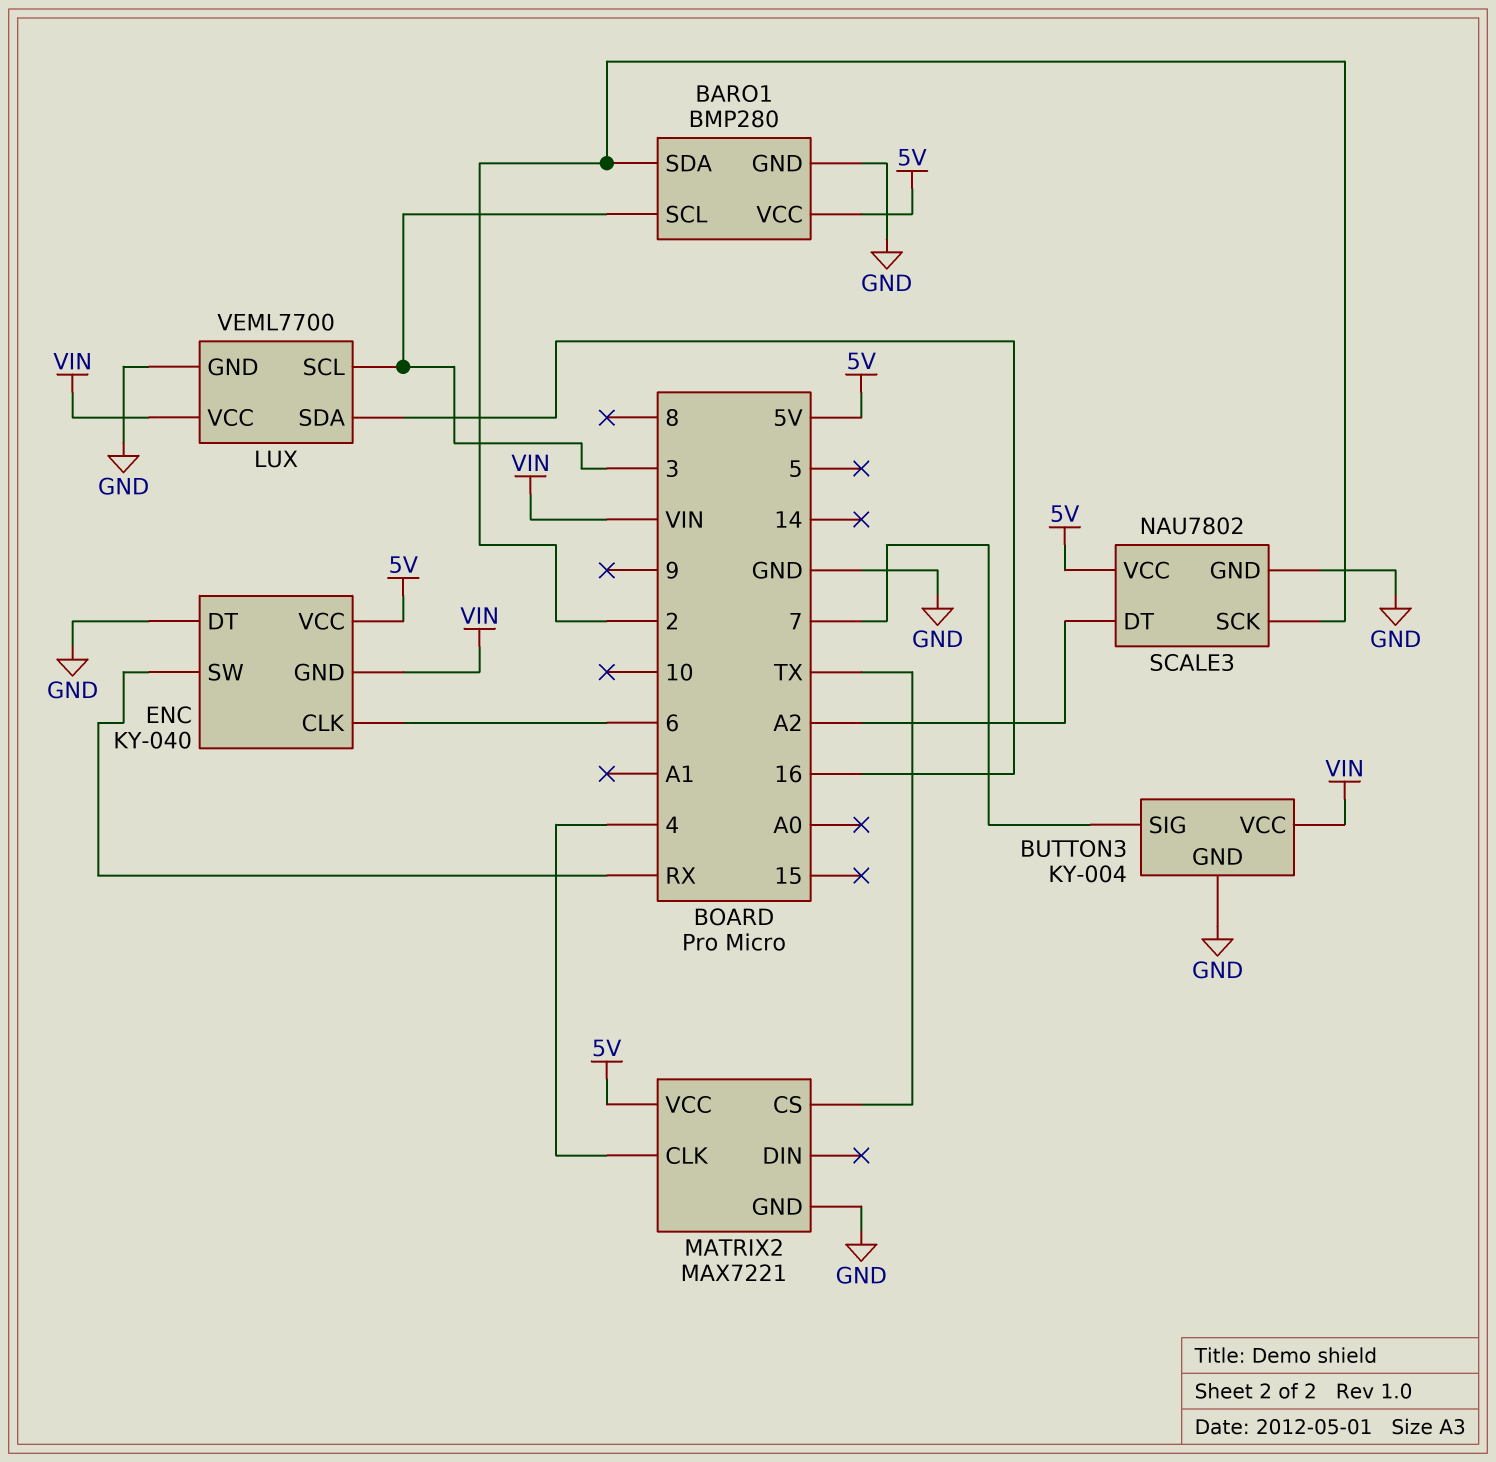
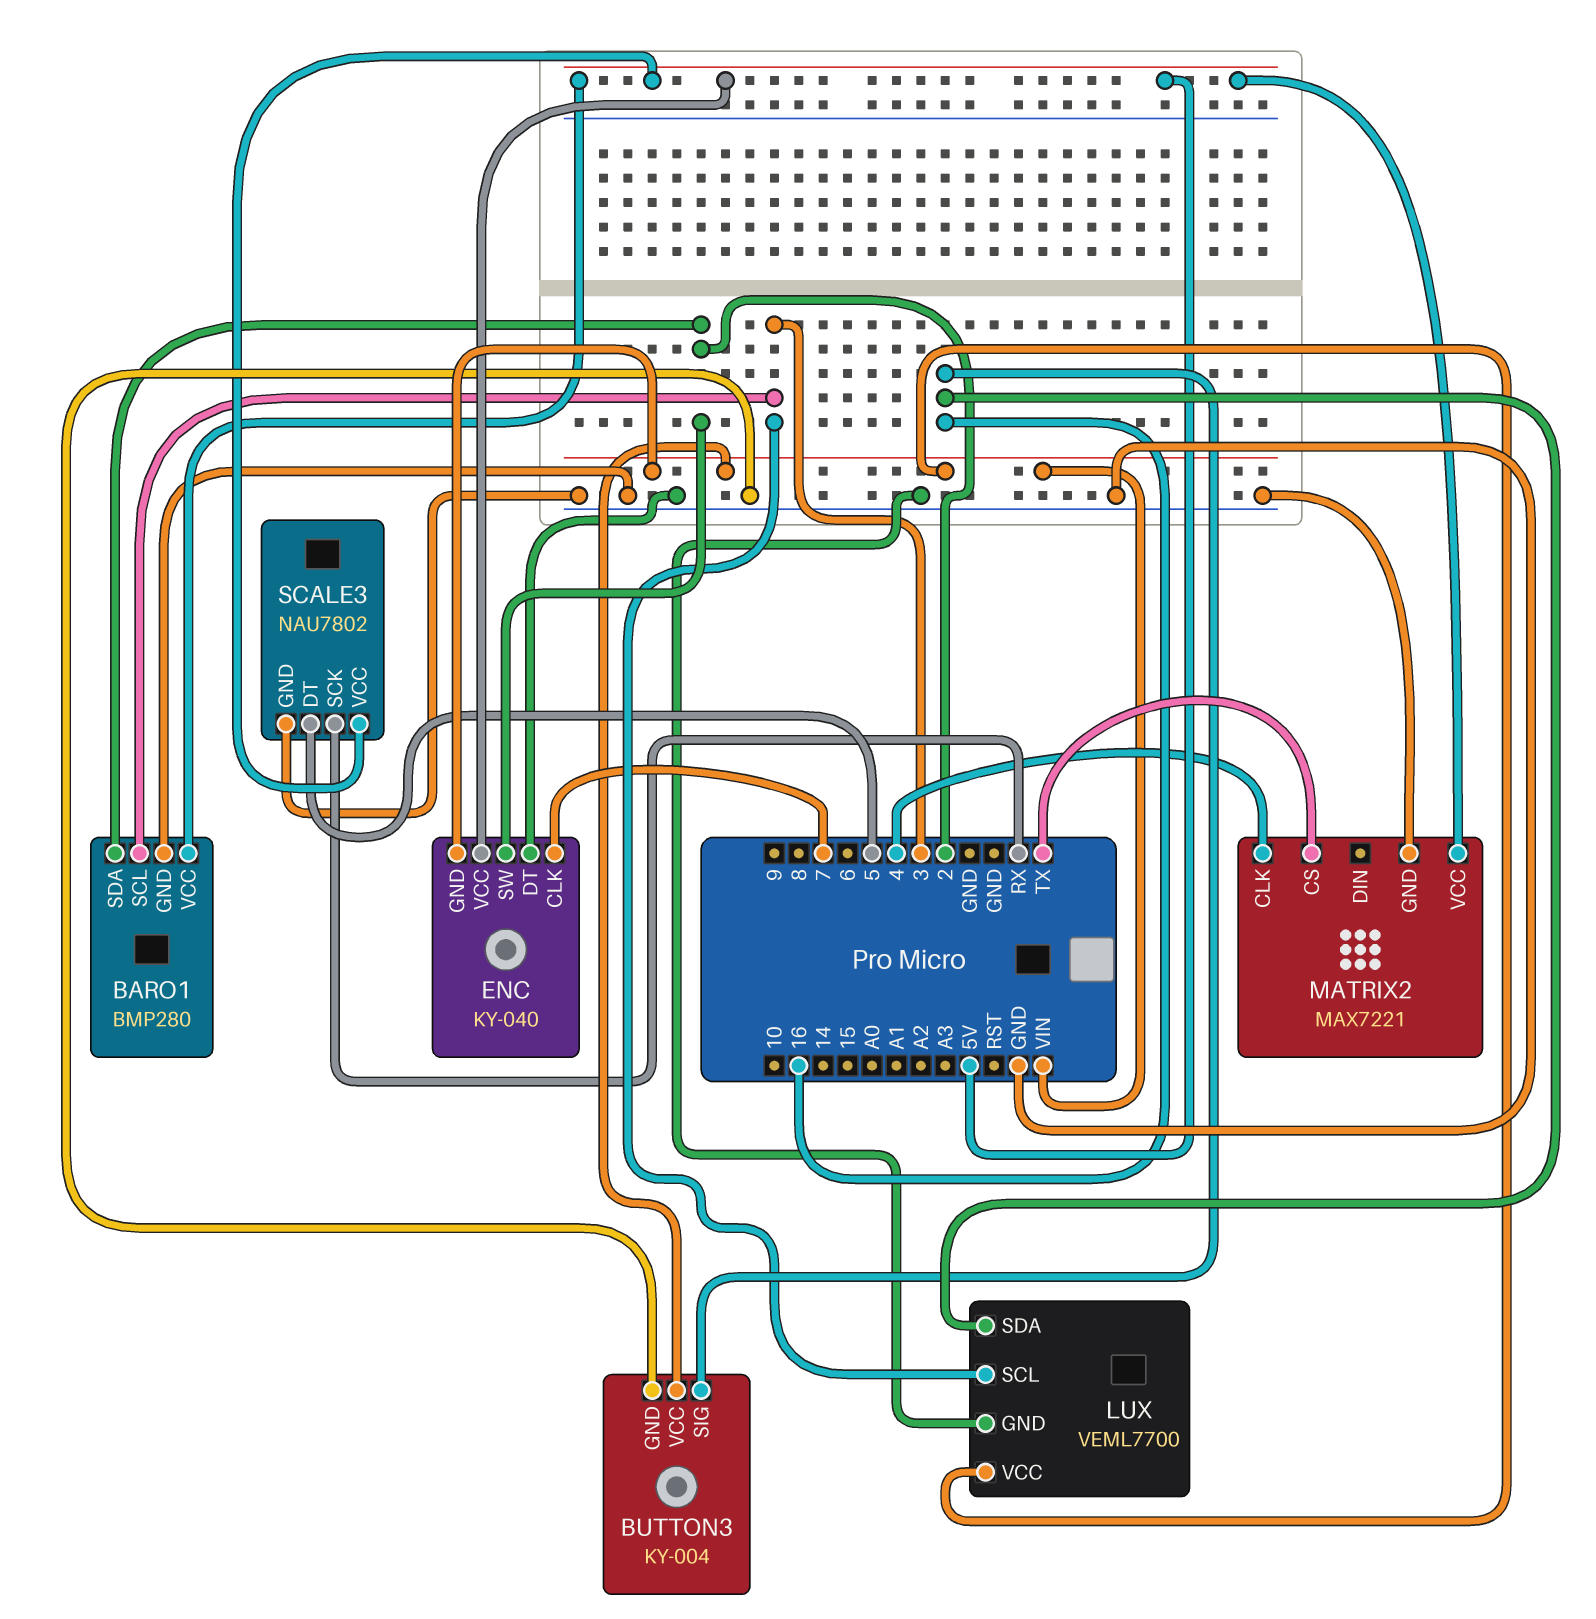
BUTTON3 pin SIG: 7 -> 16
ENC pin CLK: 6 -> 7
ENC pin SW: RX -> 2
SCALE3 pin DT: A2 -> 5
SCALE3 pin SCK: 2 -> RX

